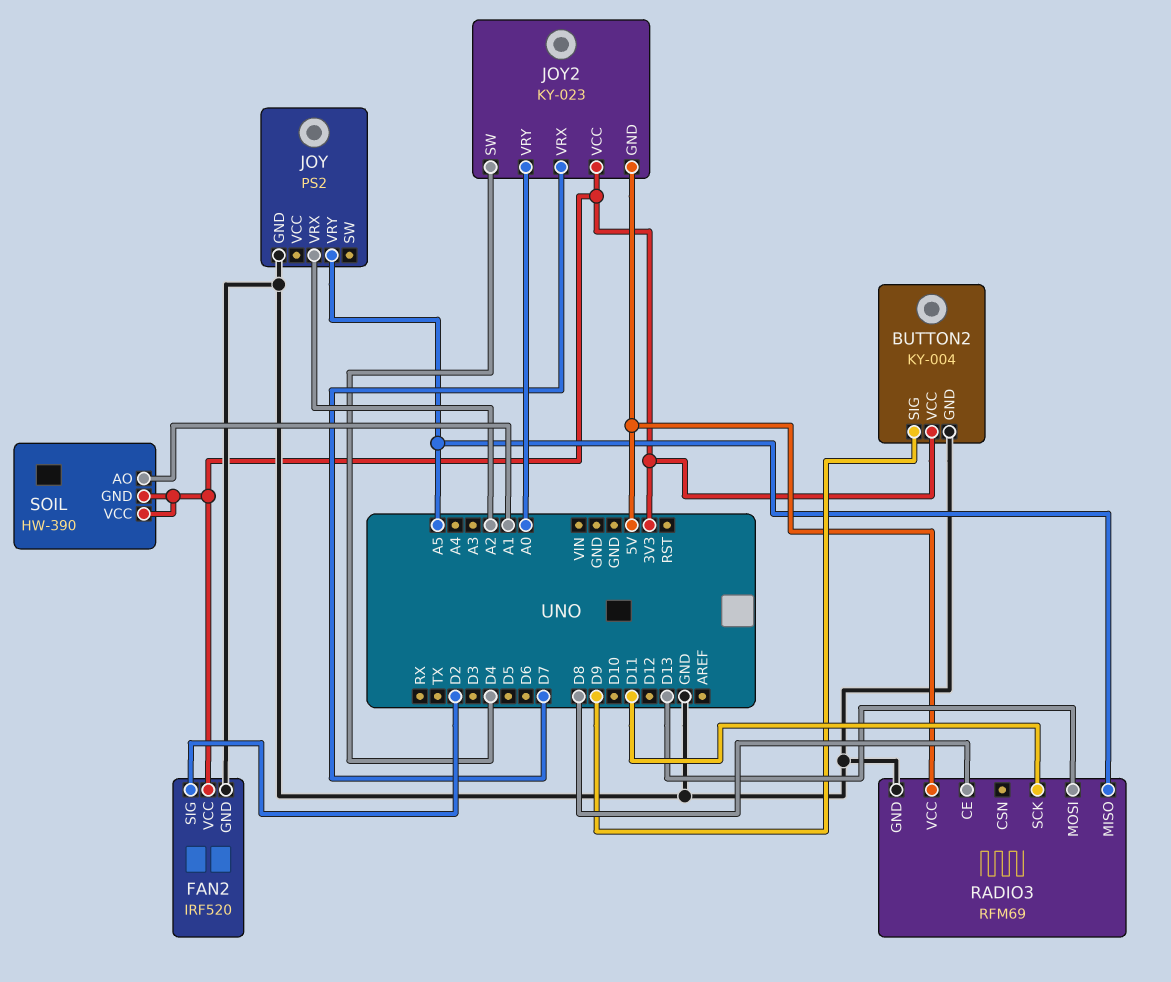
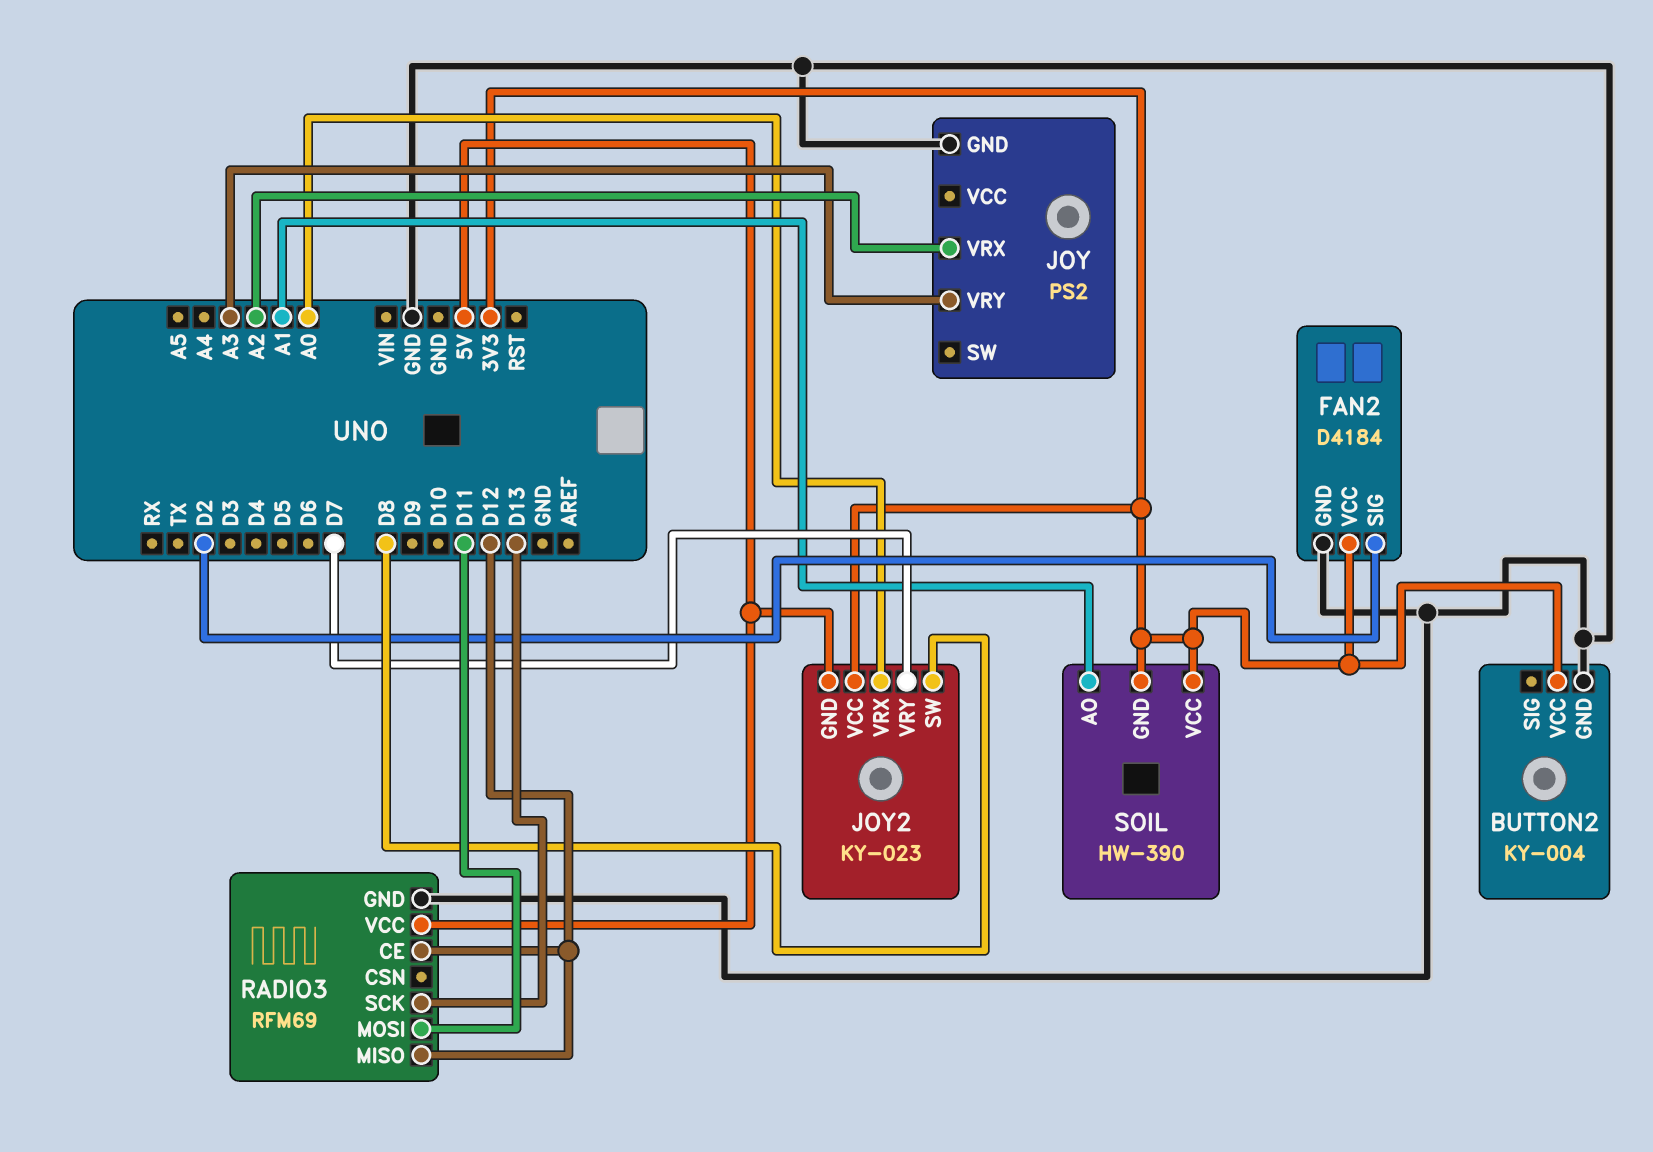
BUTTON2 pin SIG: D9 -> none
FAN2: IRF520 -> D4184
JOY pin VRY: A5 -> A3
JOY2 pin SW: D4 -> D8
JOY2 pin VRX: D7 -> A0
JOY2 pin VRY: A0 -> D7
RADIO3 pin CE: D8 -> D12
RADIO3 pin MISO: A5 -> D12
RADIO3 pin MOSI: D13 -> D11
RADIO3 pin SCK: D11 -> D13

